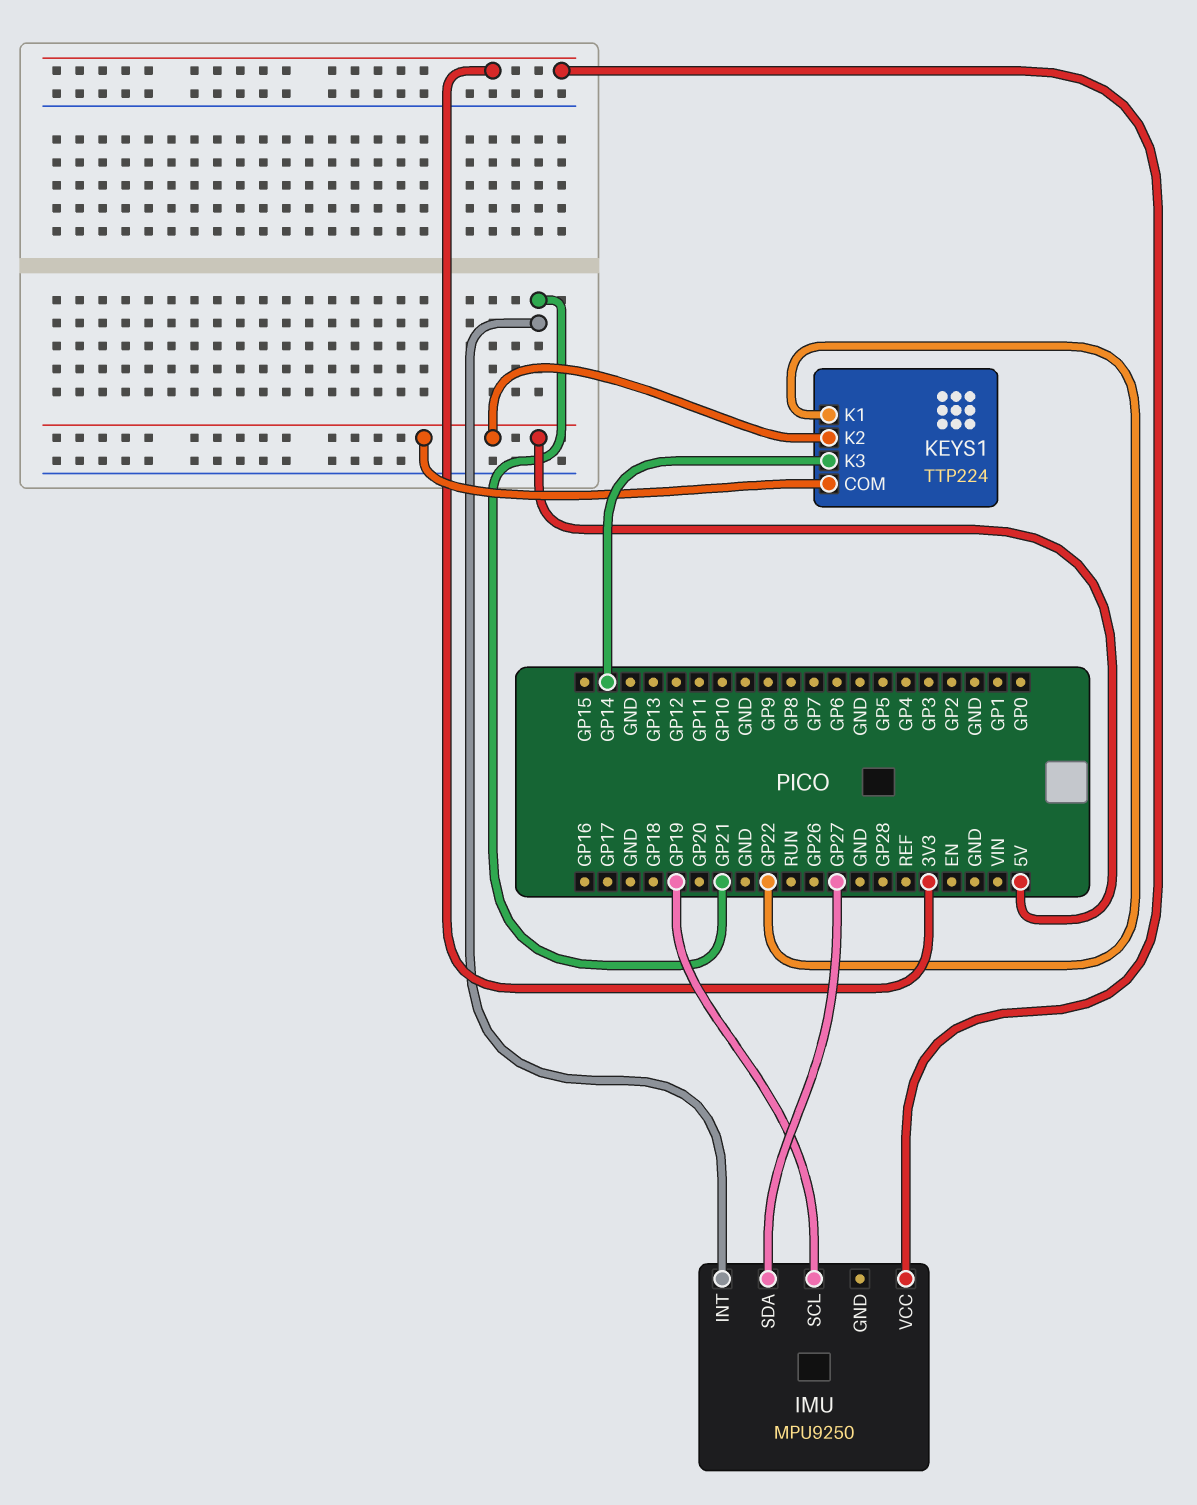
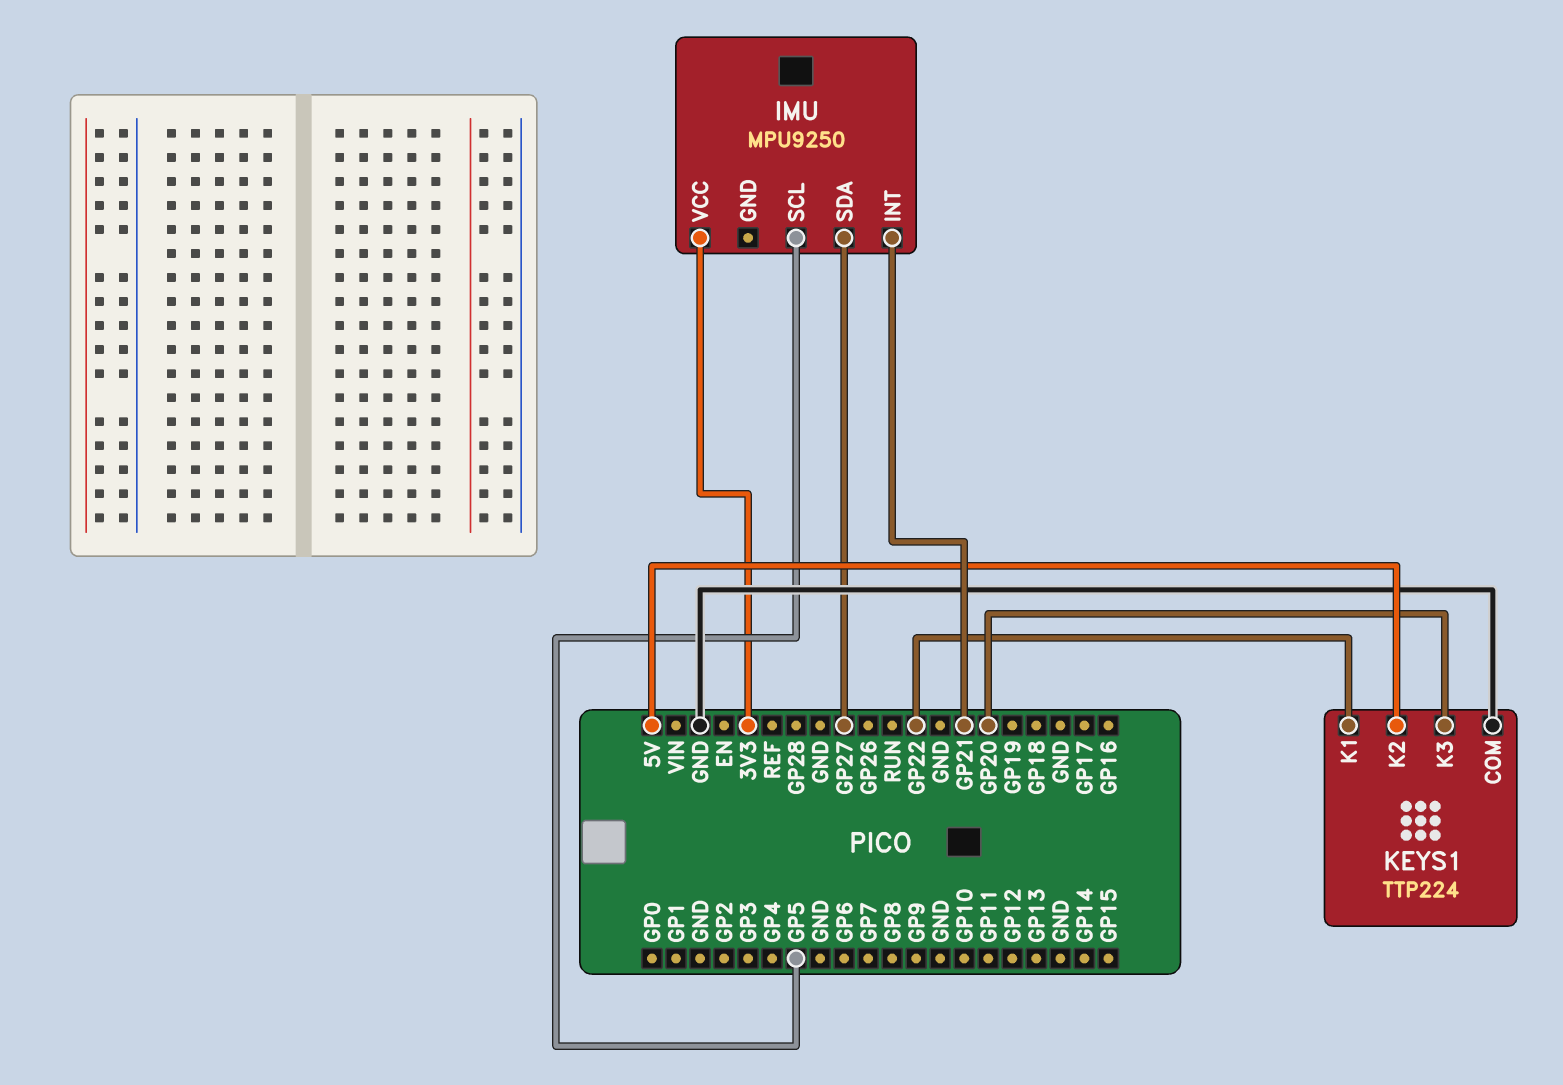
IMU pin SCL: GP19 -> GP5
KEYS1 pin COM: 5V -> GND
KEYS1 pin K3: GP14 -> GP20

